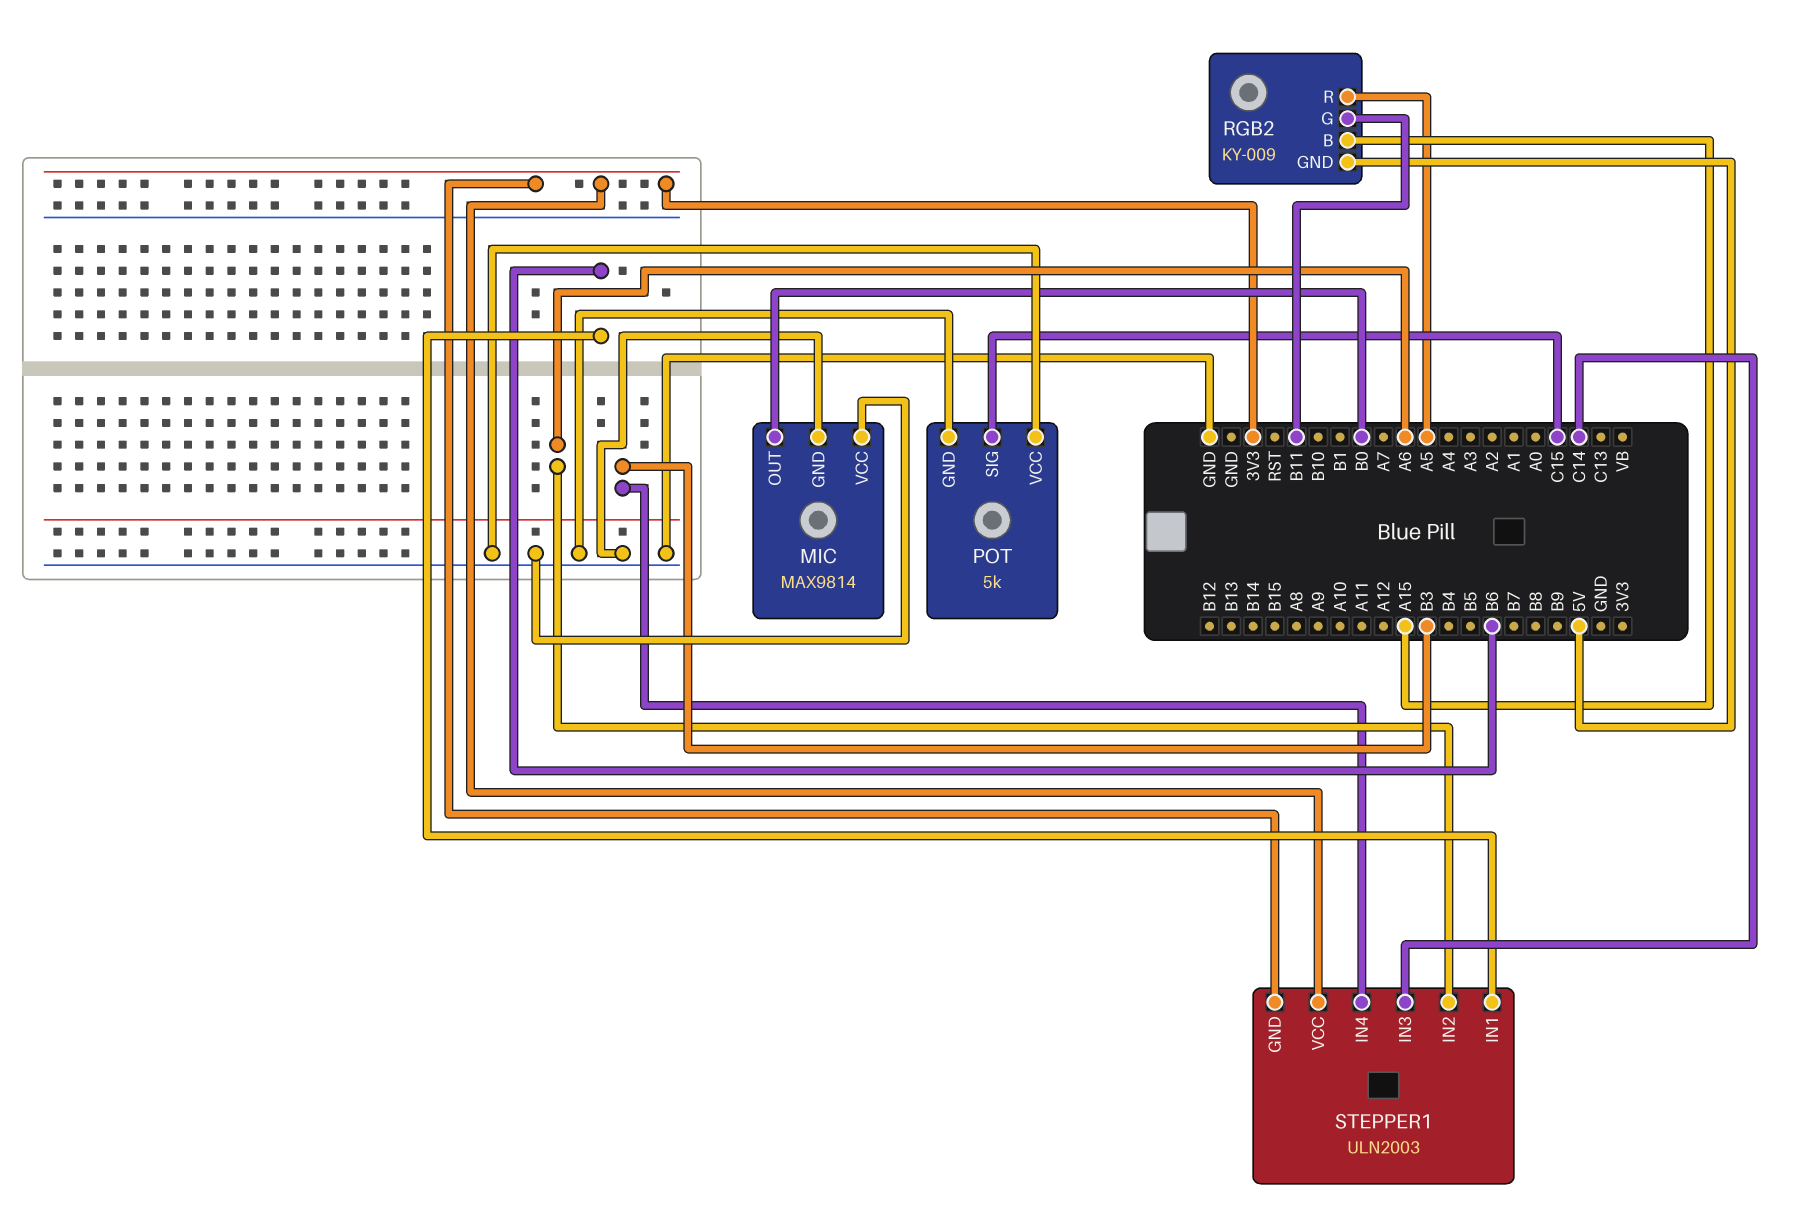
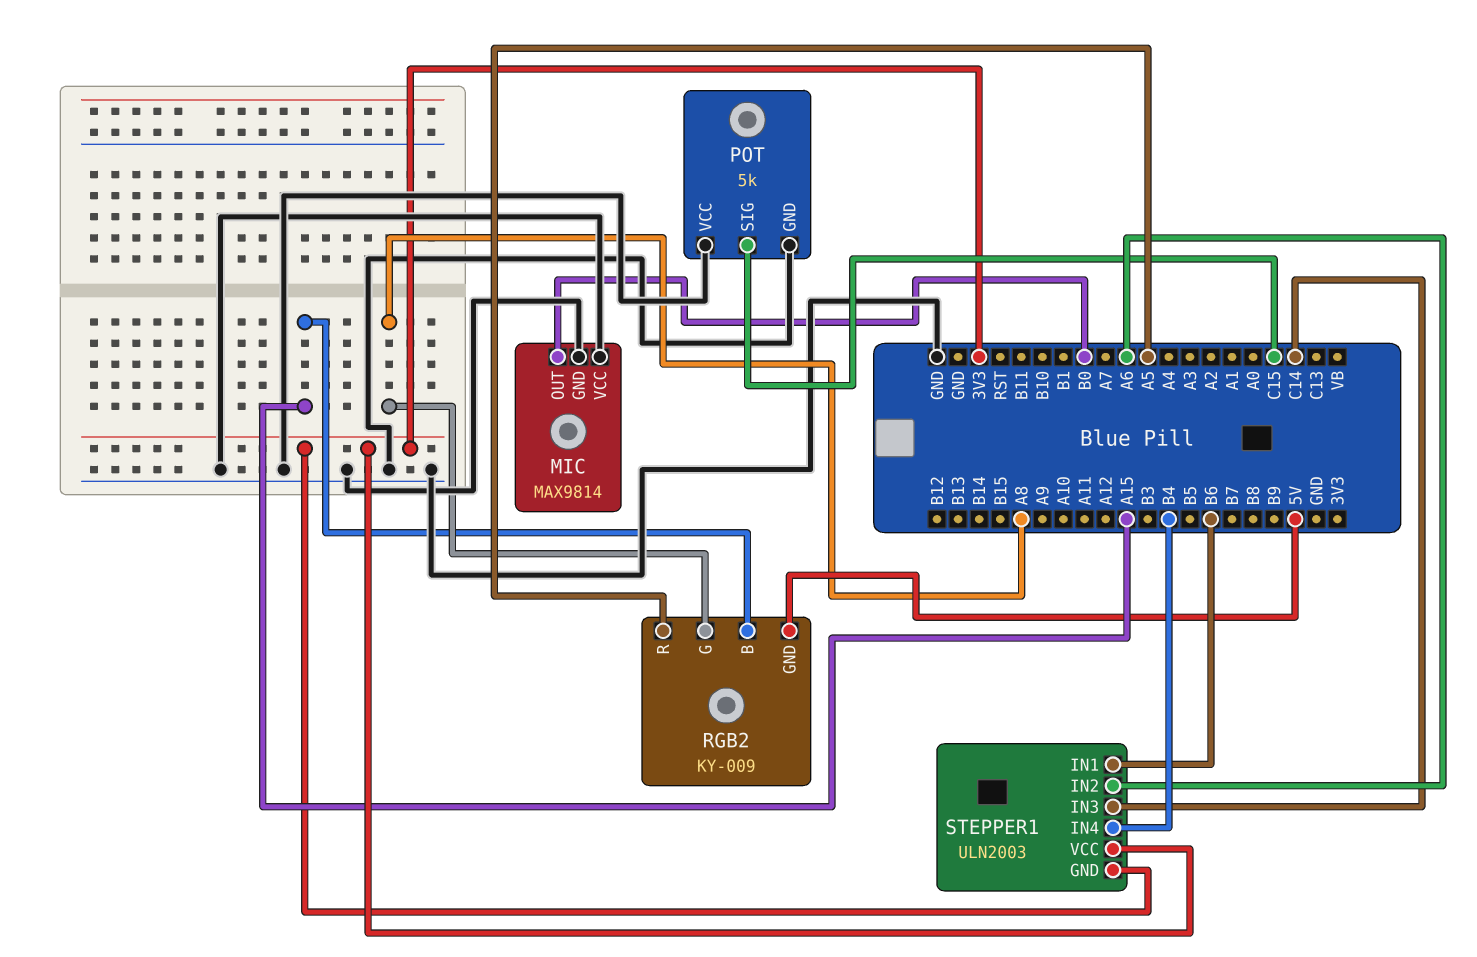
RGB2 pin G: B11 -> A8
STEPPER1 pin IN4: B3 -> B4

